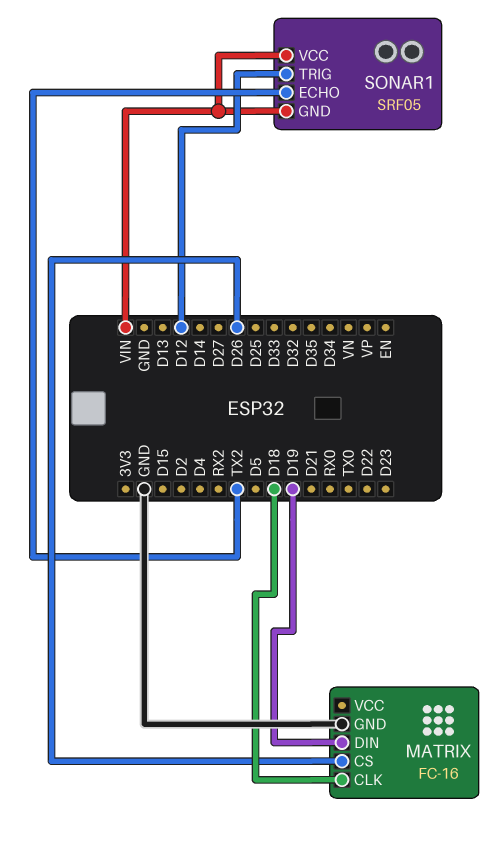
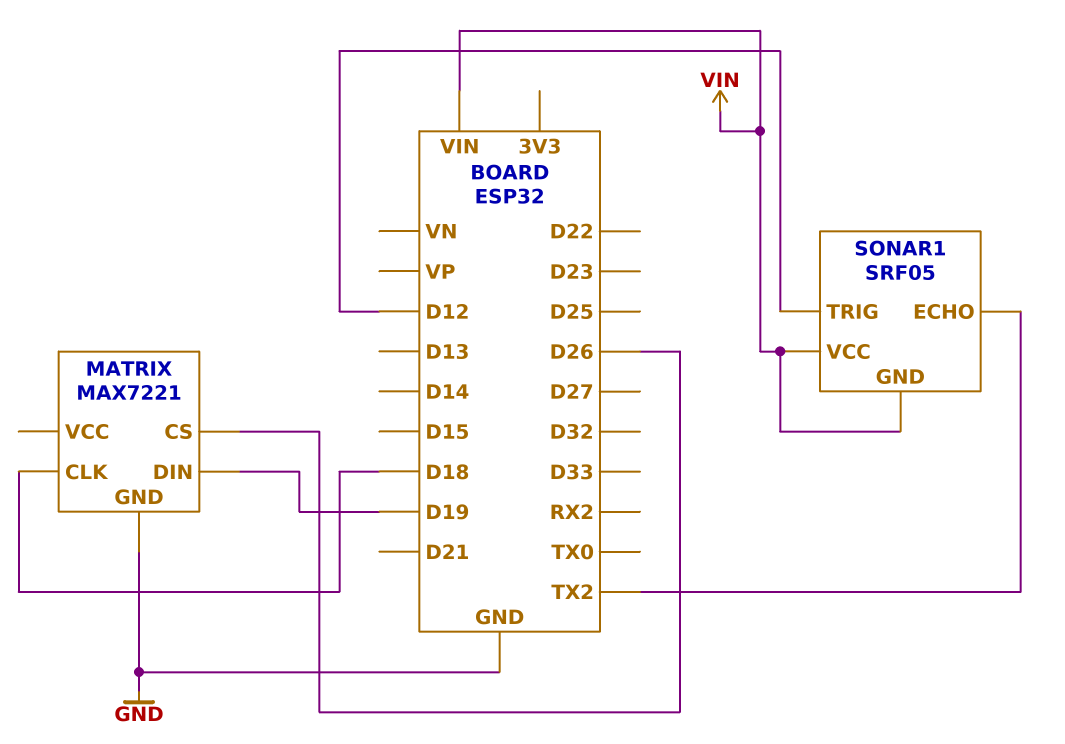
MATRIX: FC-16 -> MAX7221

